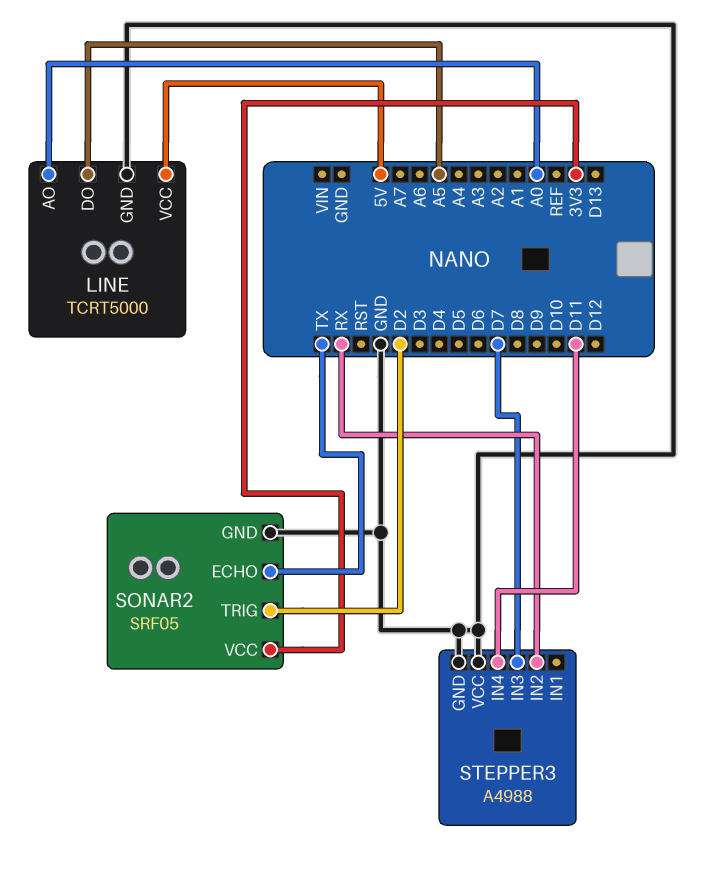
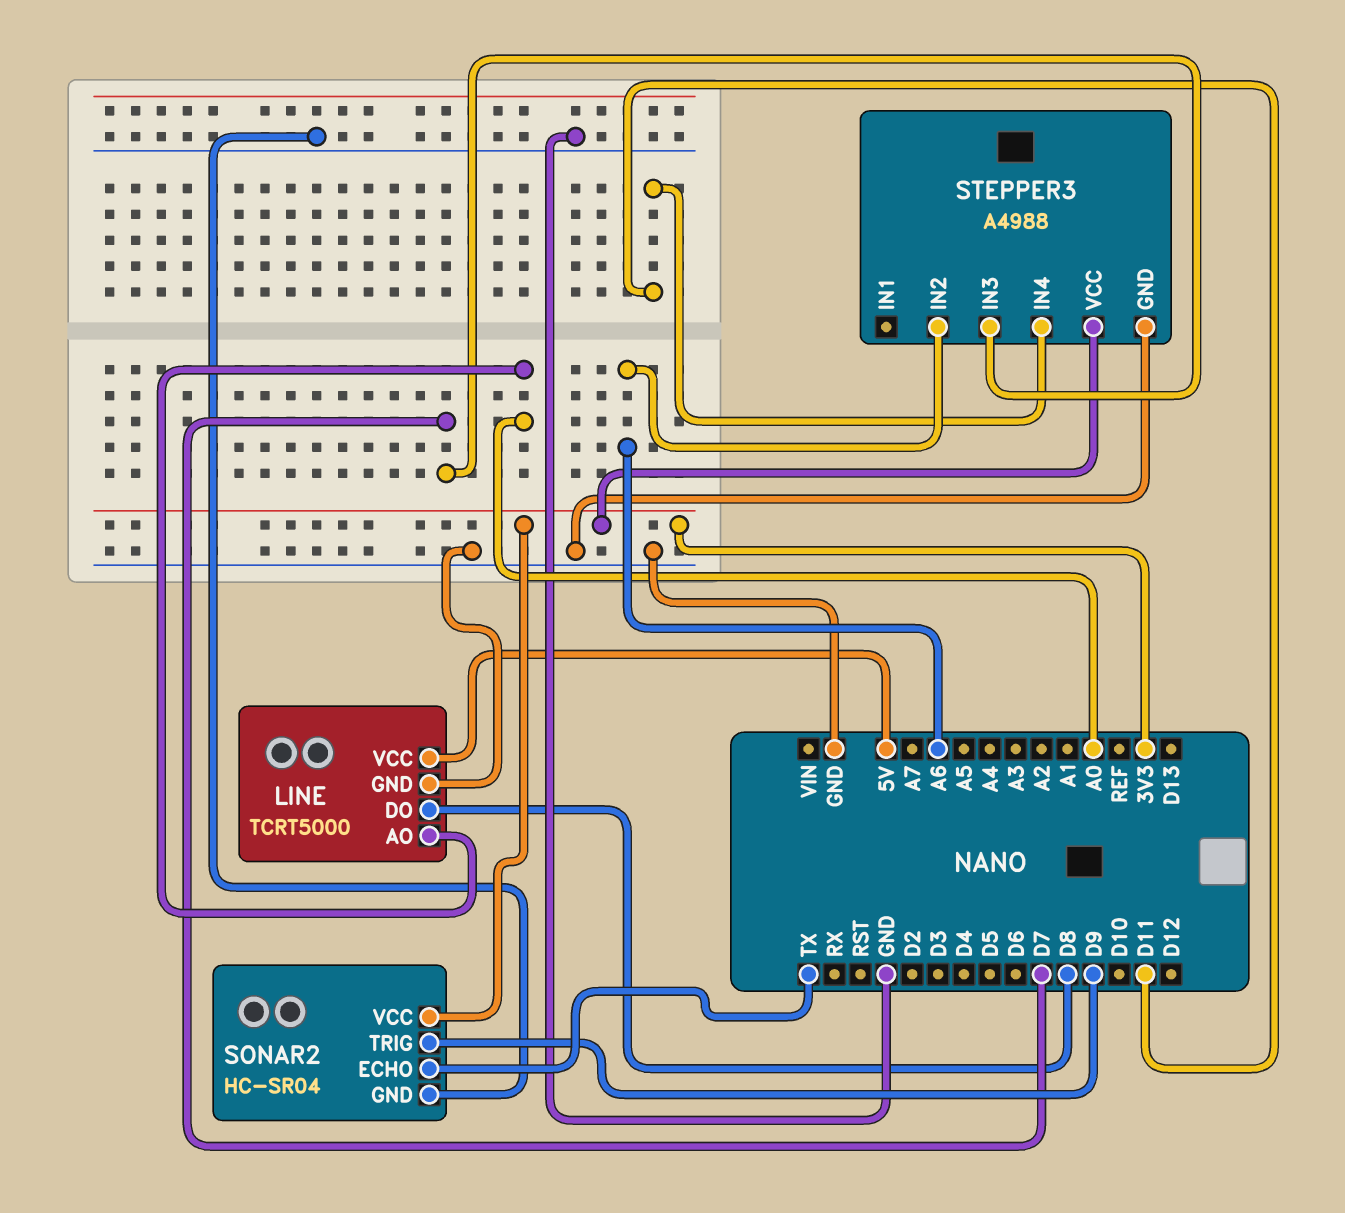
LINE pin DO: A5 -> D8
SONAR2: SRF05 -> HC-SR04
SONAR2 pin TRIG: D2 -> D9
STEPPER3 pin IN2: RX -> A6
STEPPER3 pin VCC: GND -> 3V3

